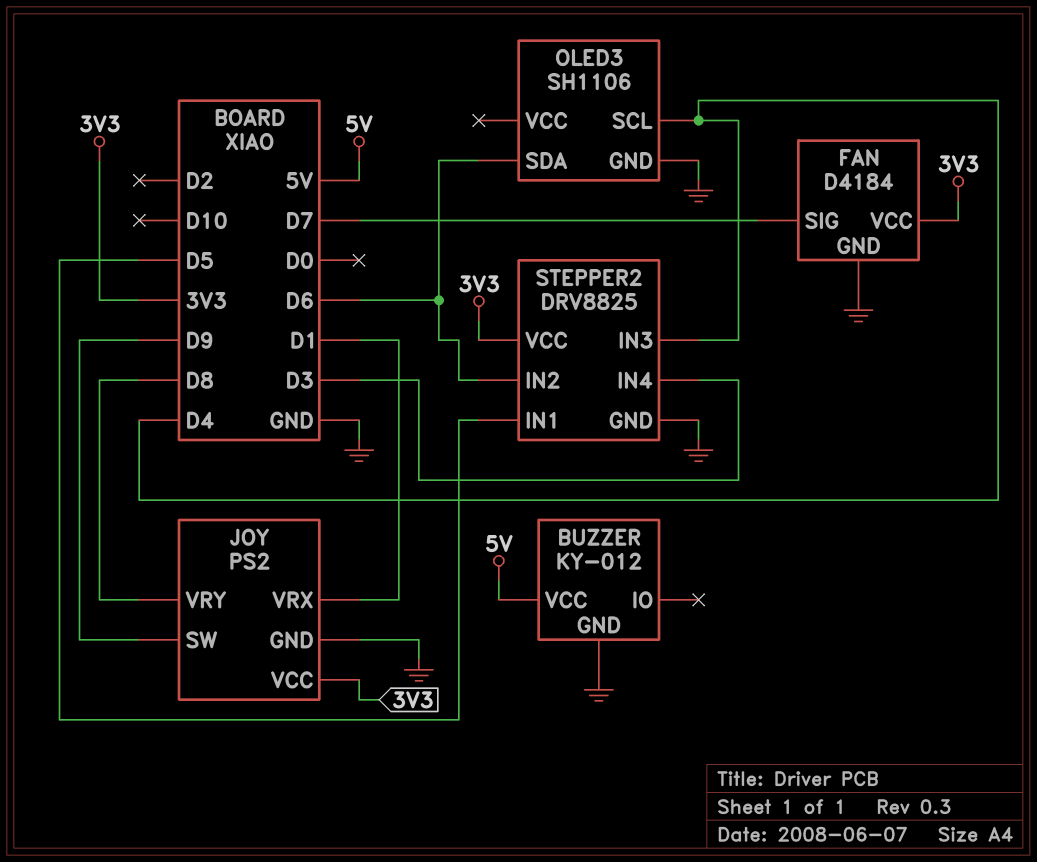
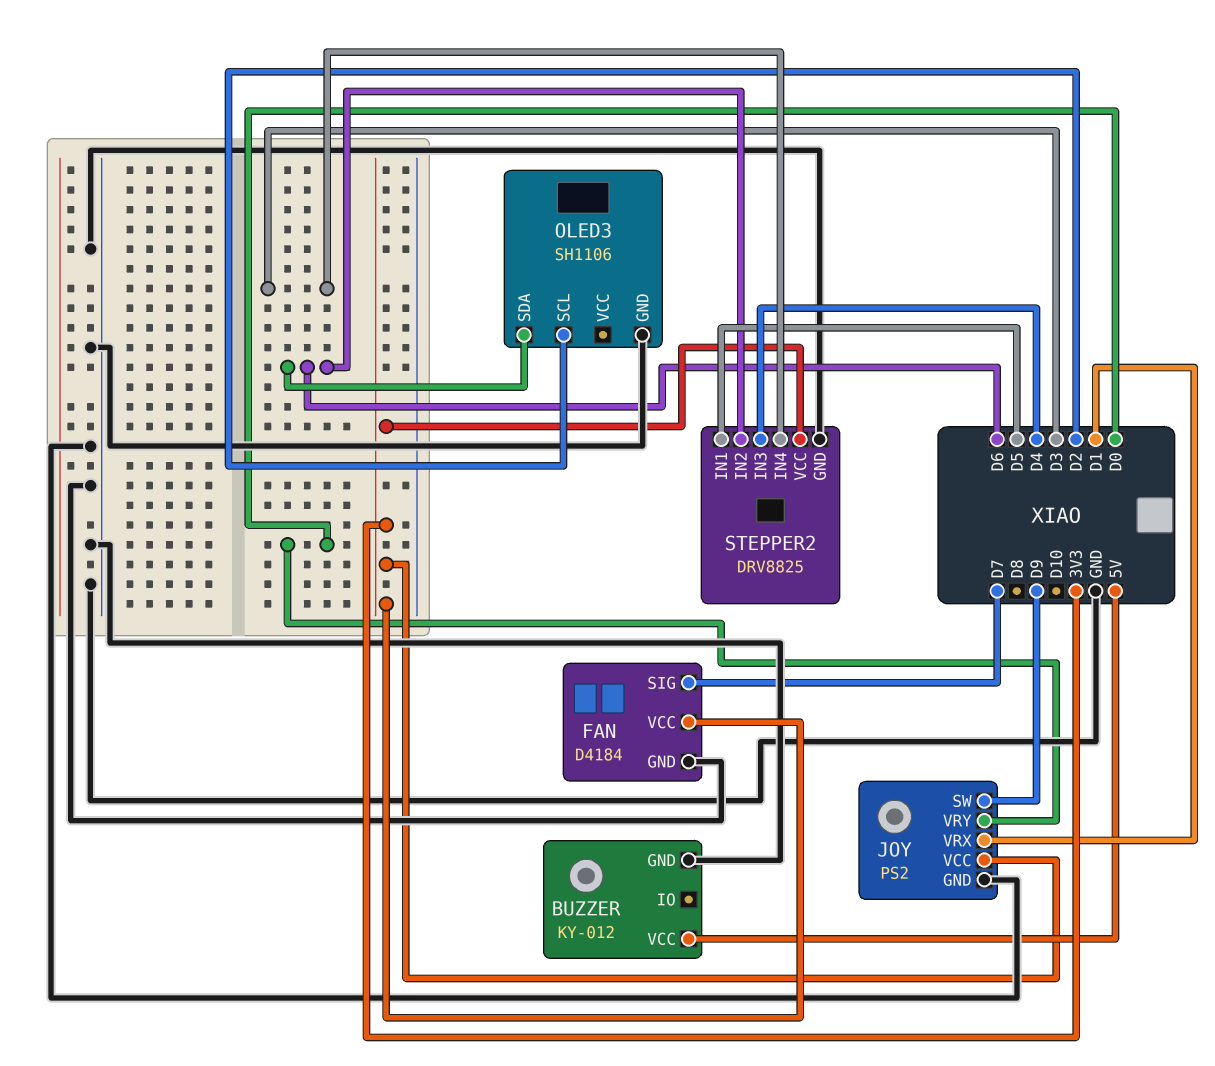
JOY pin VRY: D8 -> D0
OLED3 pin SCL: D4 -> D2

